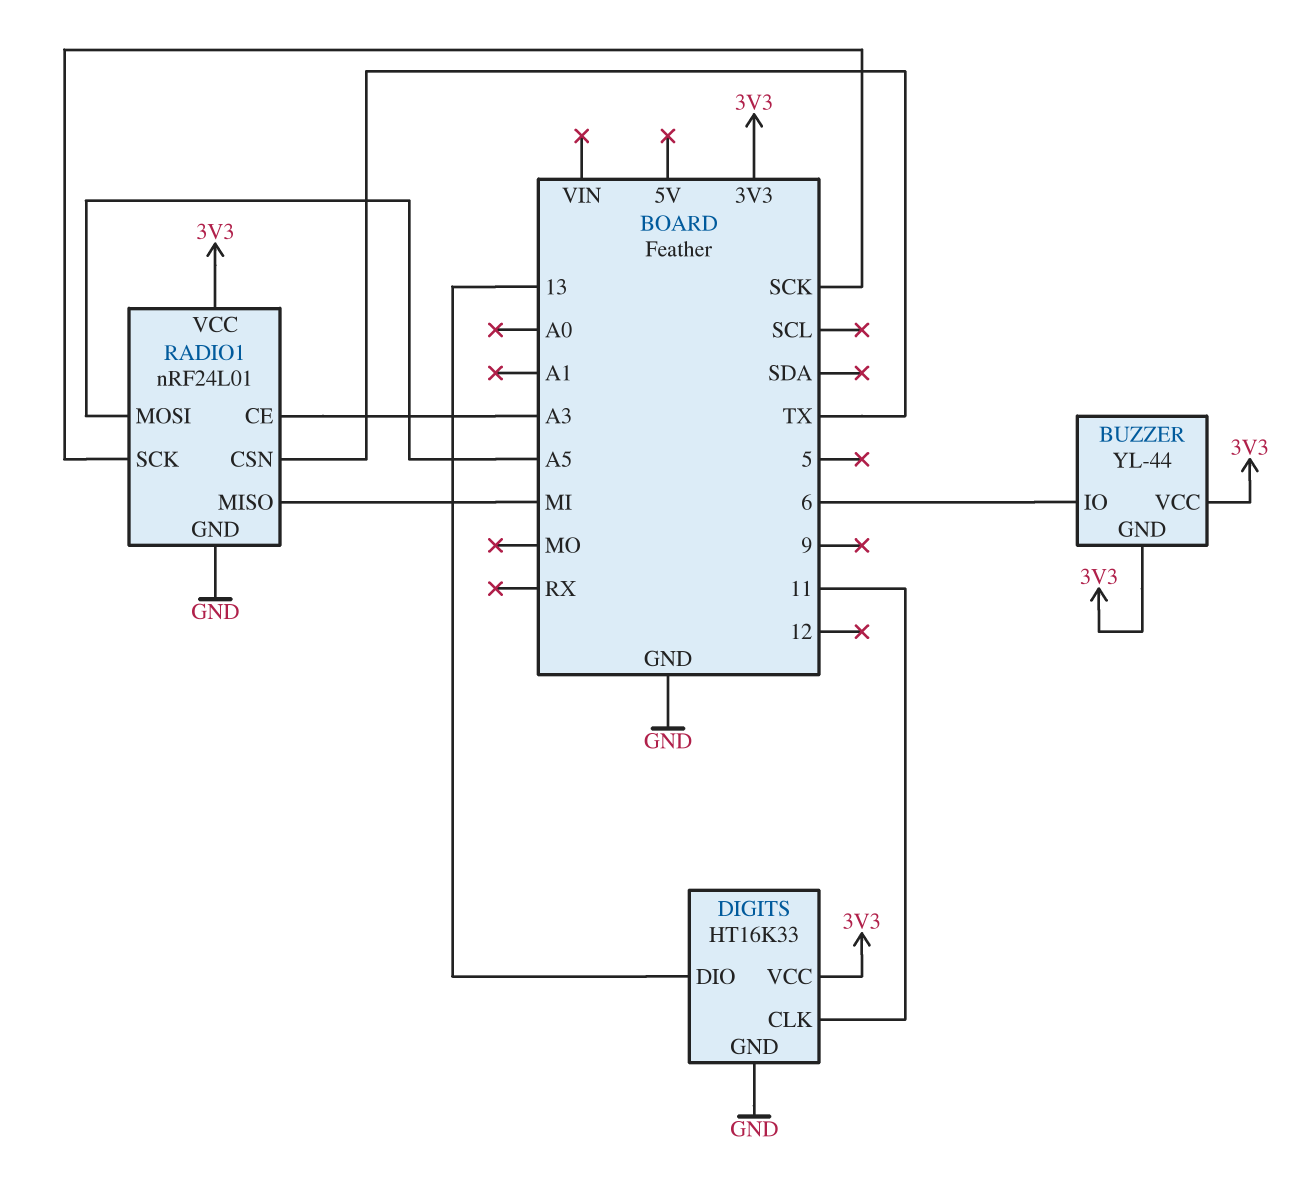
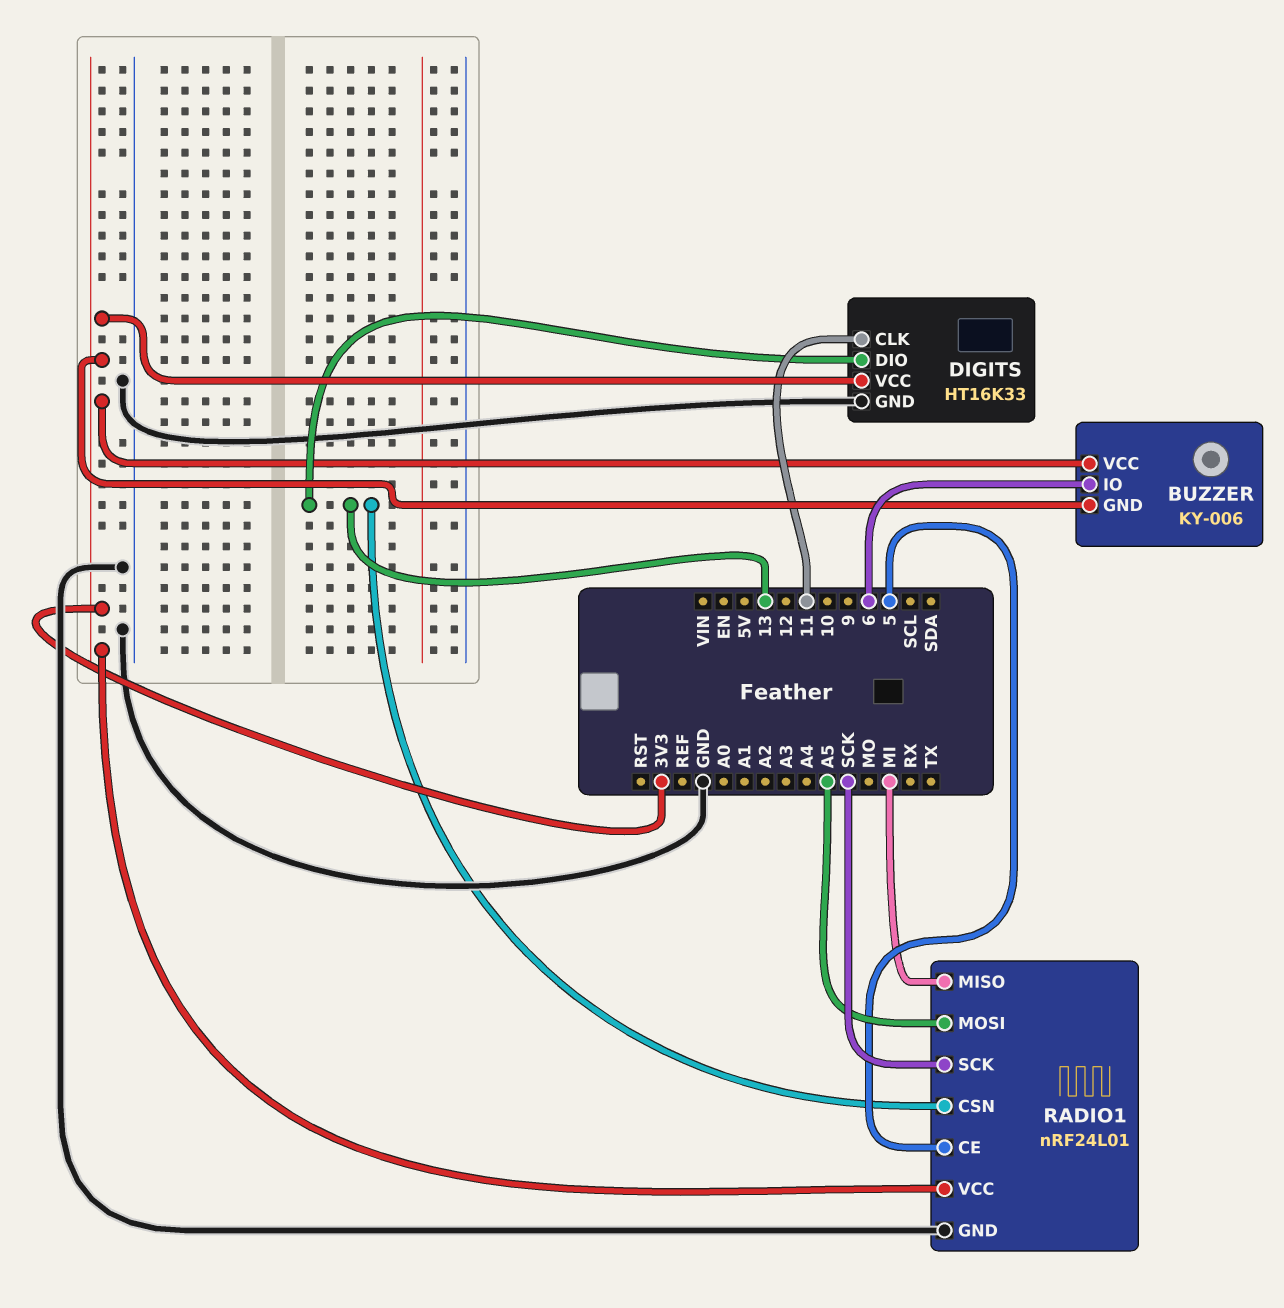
BUZZER: YL-44 -> KY-006
RADIO1 pin CE: A3 -> 5
RADIO1 pin CSN: TX -> 13

